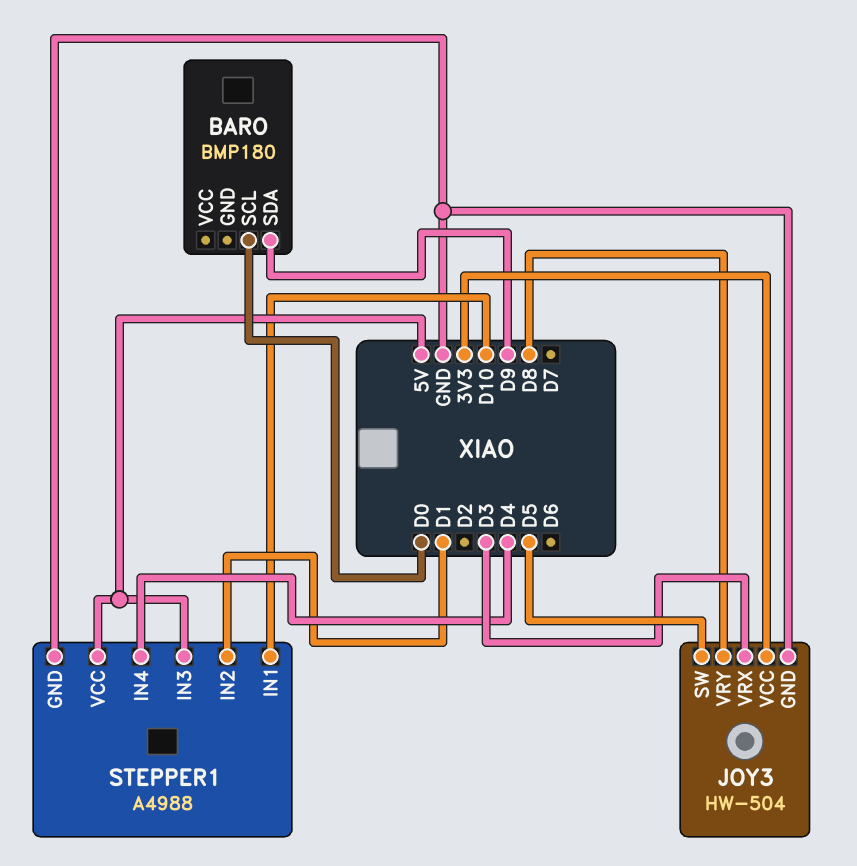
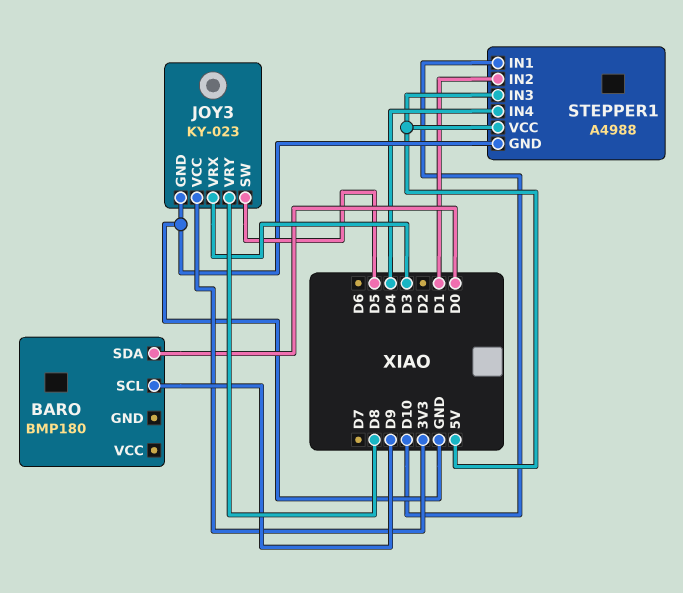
BARO pin SCL: D0 -> D9
BARO pin SDA: D9 -> D0
JOY3: HW-504 -> KY-023

